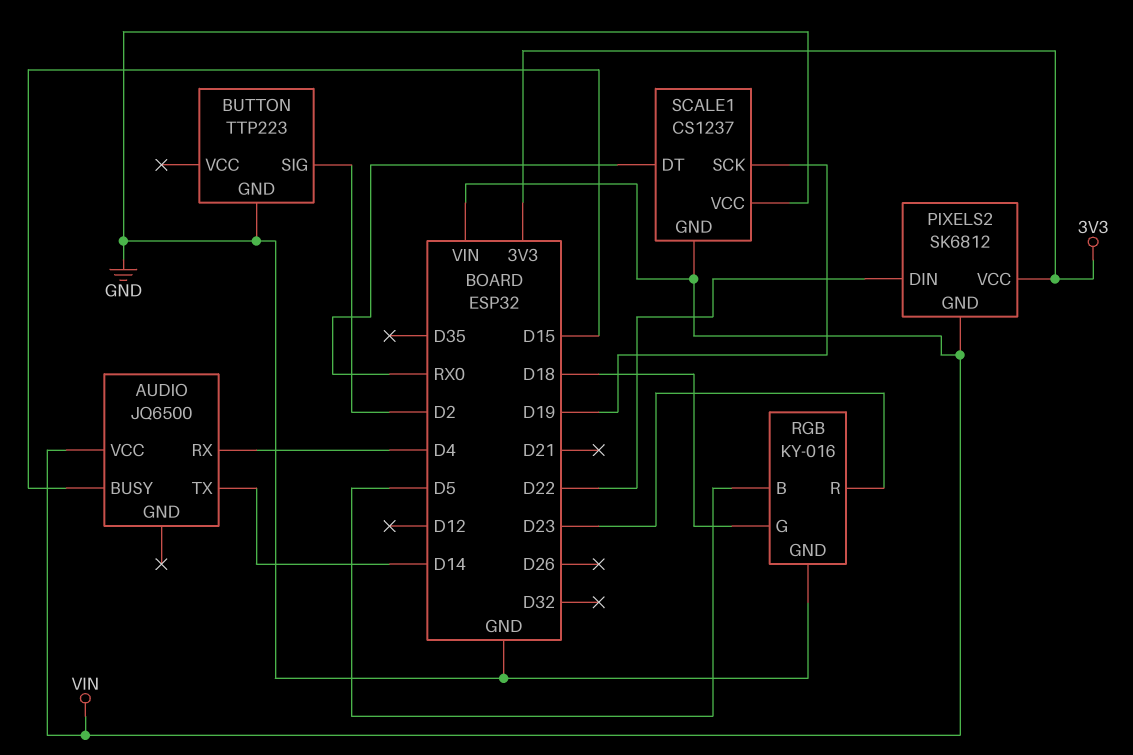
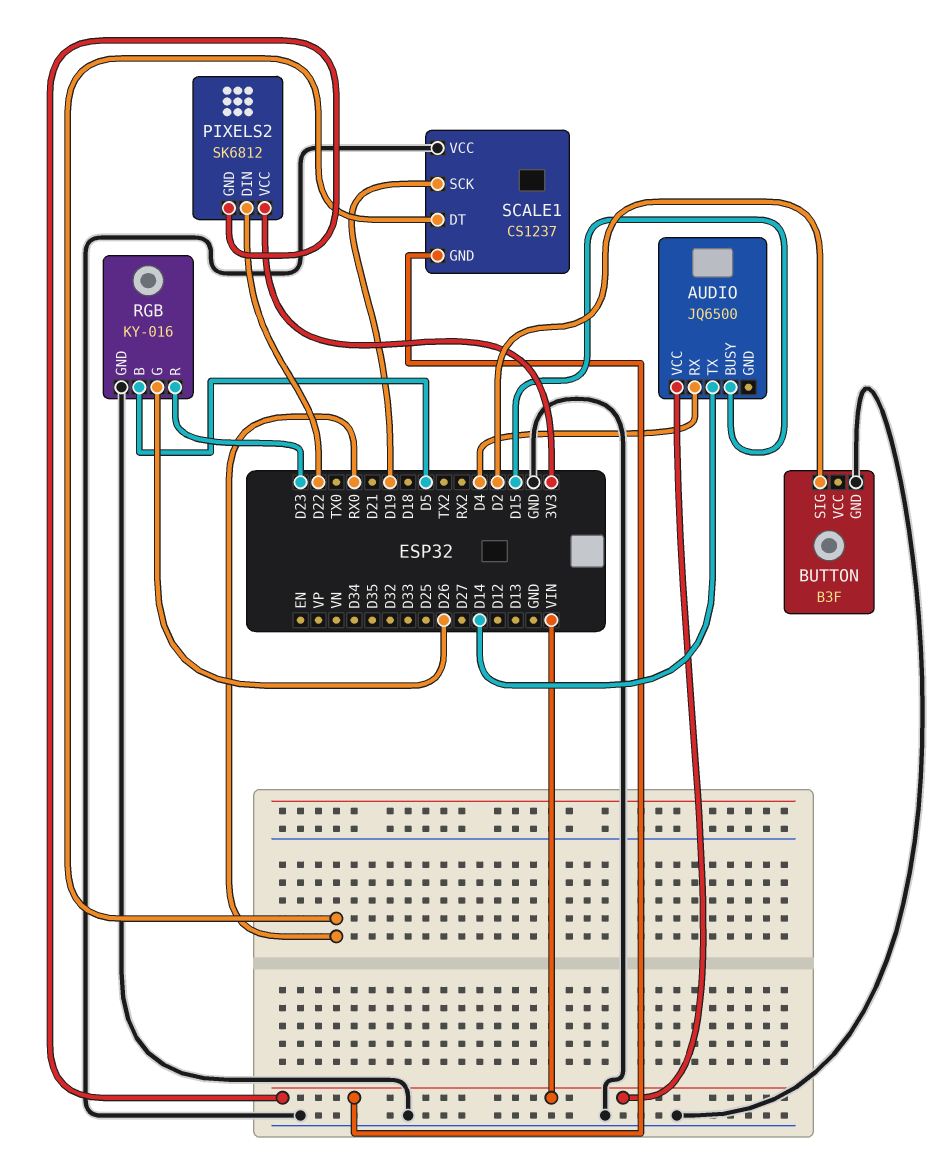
BUTTON: TTP223 -> B3F
RGB pin G: D18 -> D26

